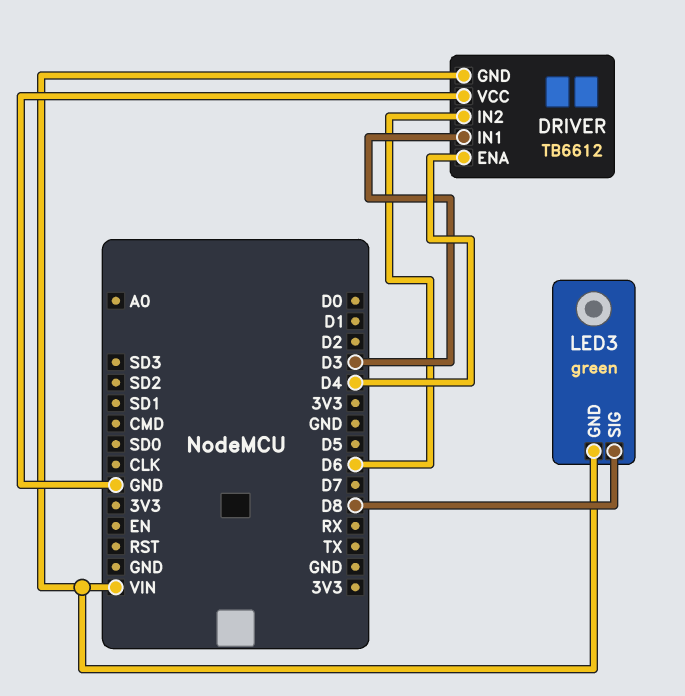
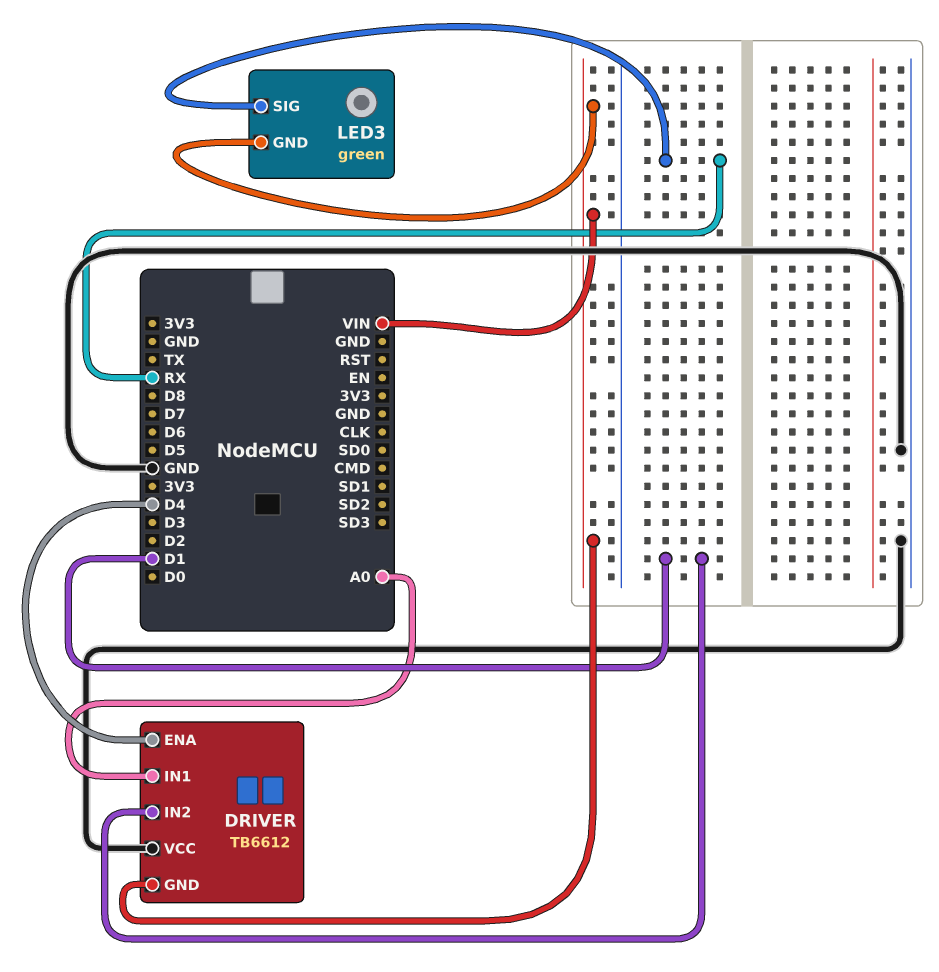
DRIVER pin IN1: D3 -> A0
DRIVER pin IN2: D6 -> D1
LED3 pin SIG: D8 -> RX

